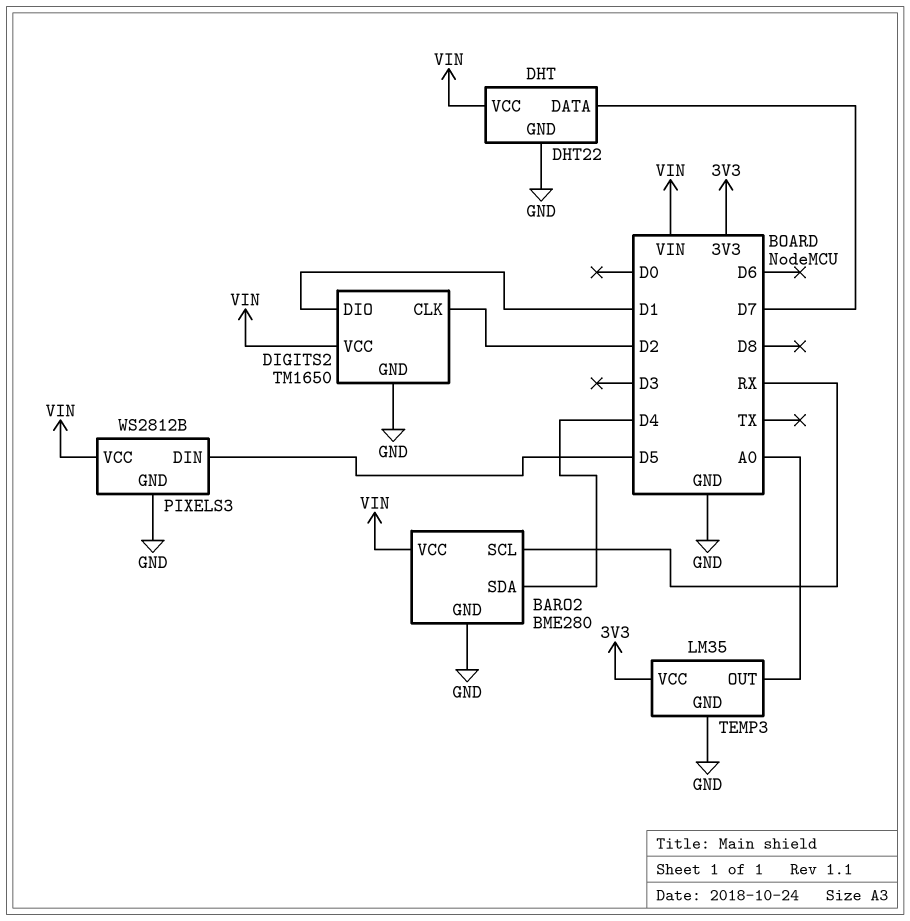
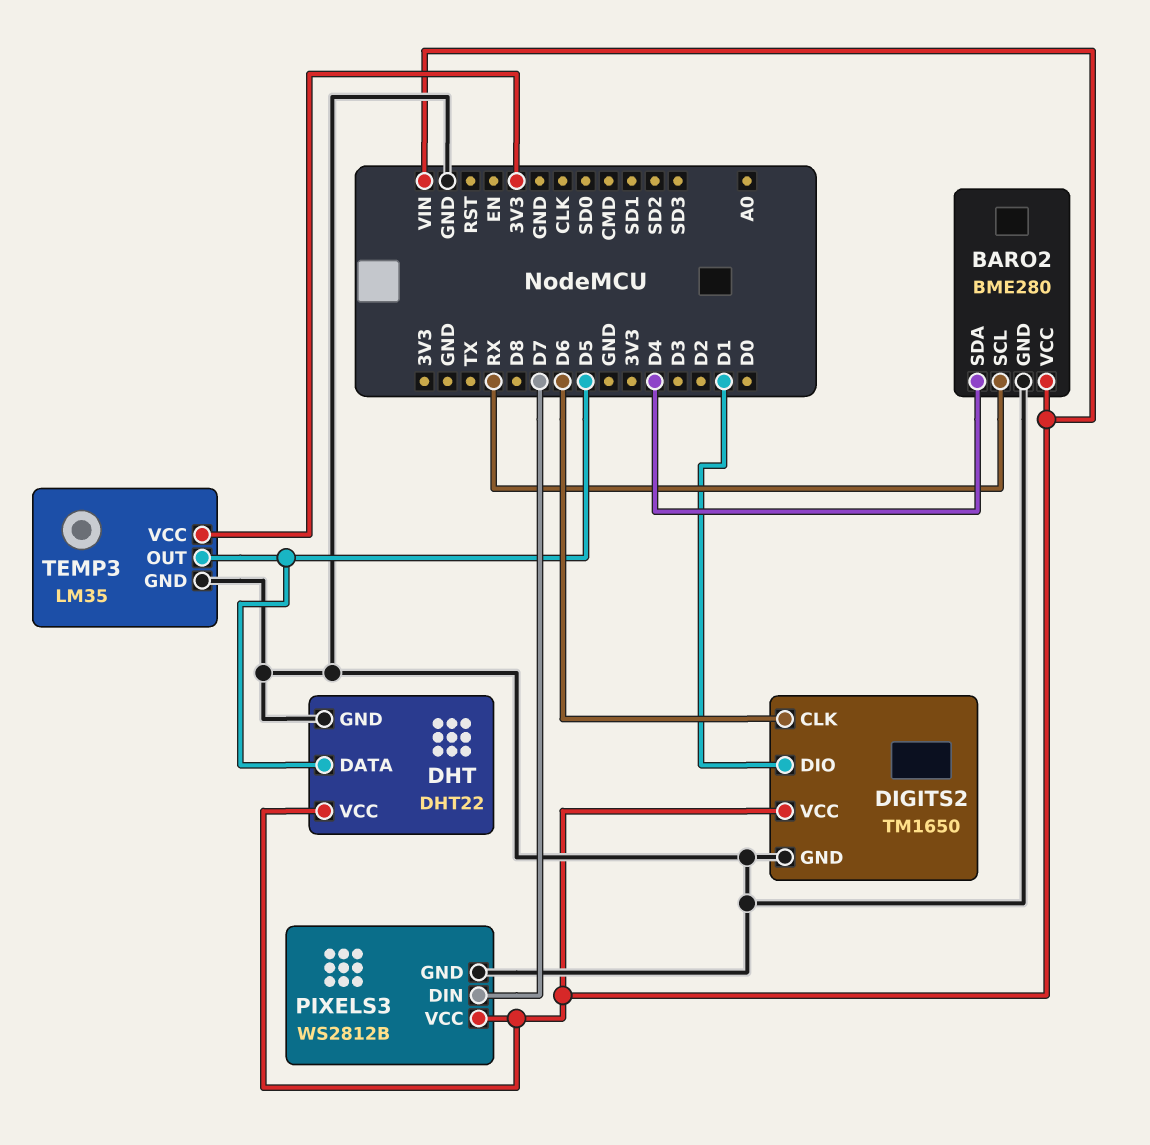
DHT pin DATA: D7 -> D5
DIGITS2 pin CLK: D2 -> D6
PIXELS3 pin DIN: D5 -> D7
TEMP3 pin OUT: A0 -> D5

